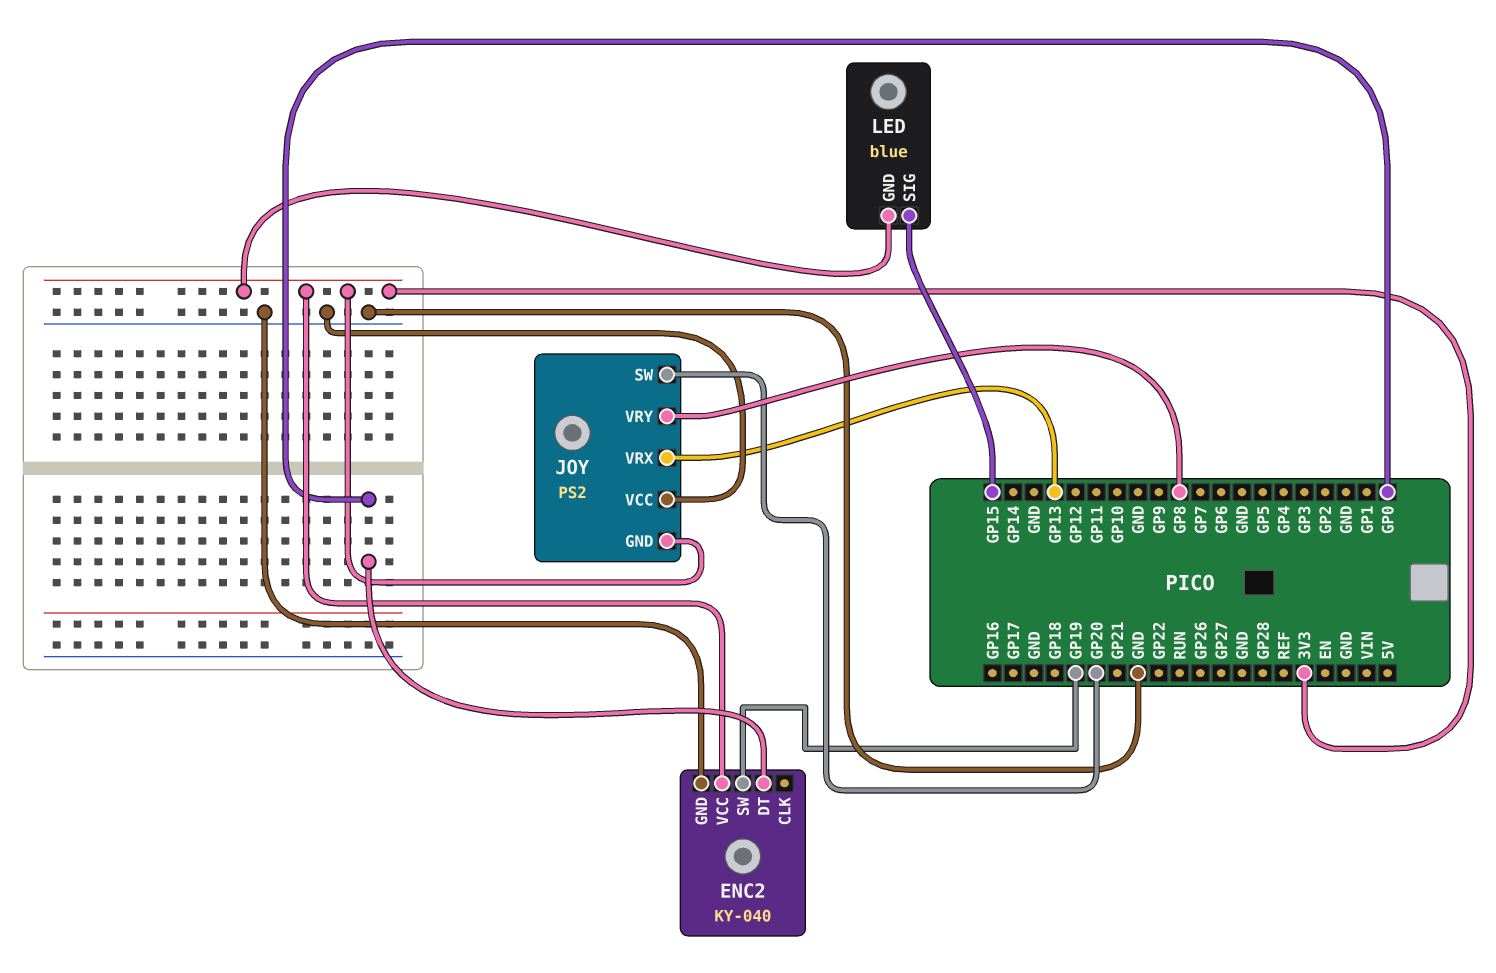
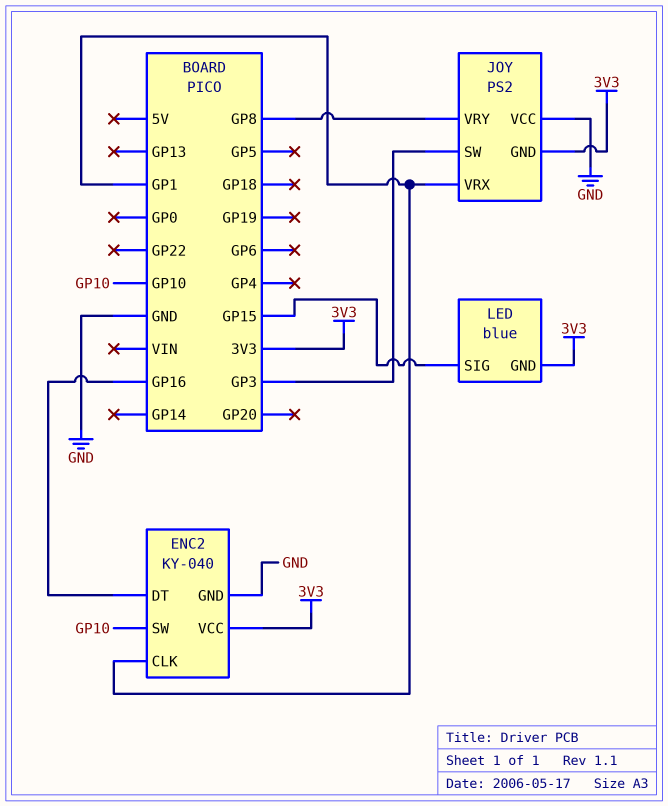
ENC2 pin CLK: none -> GP1
ENC2 pin DT: GP0 -> GP16
ENC2 pin SW: GP19 -> GP10
JOY pin SW: GP20 -> GP3
JOY pin VRX: GP13 -> GP1

